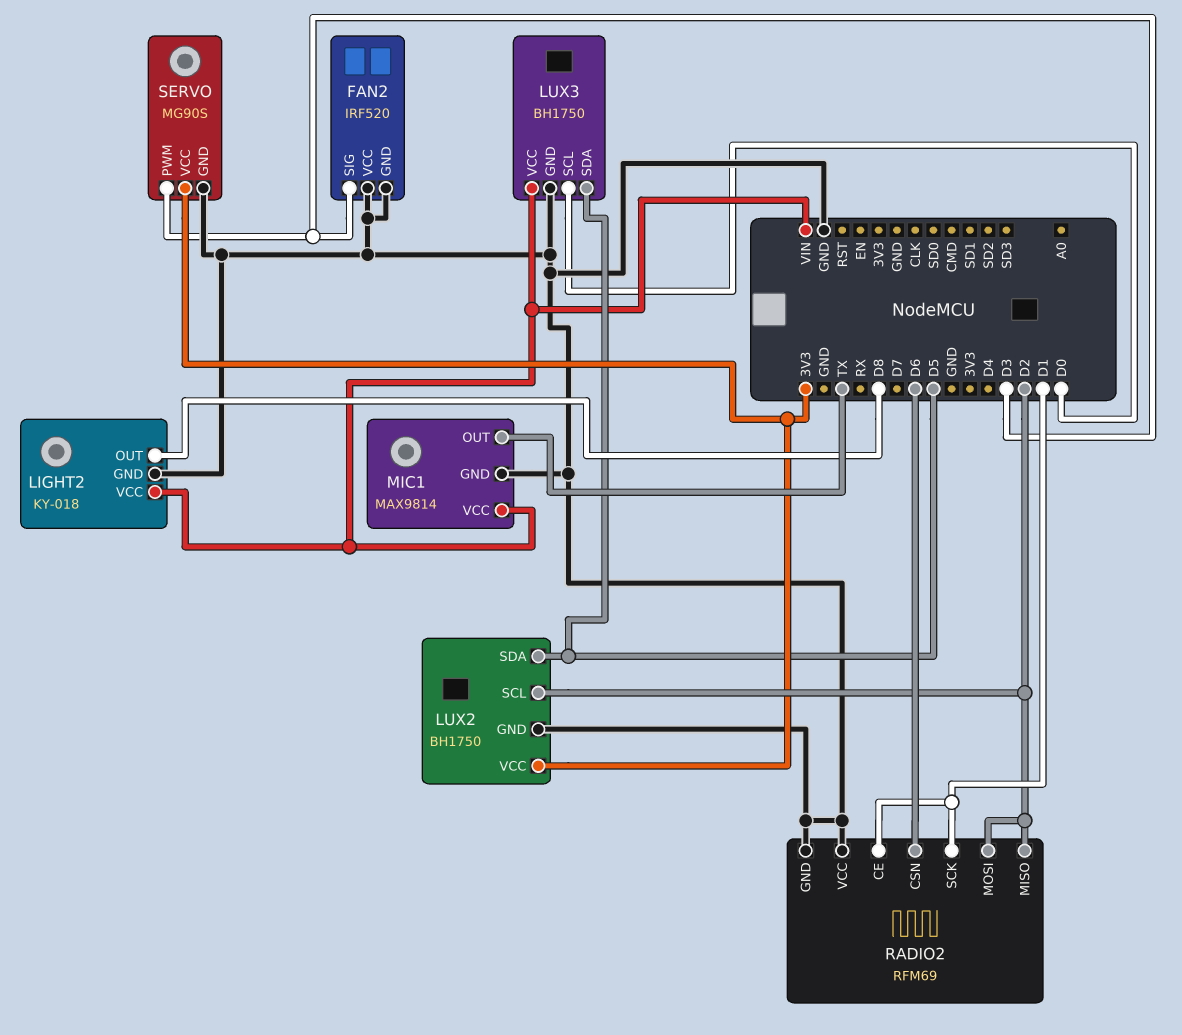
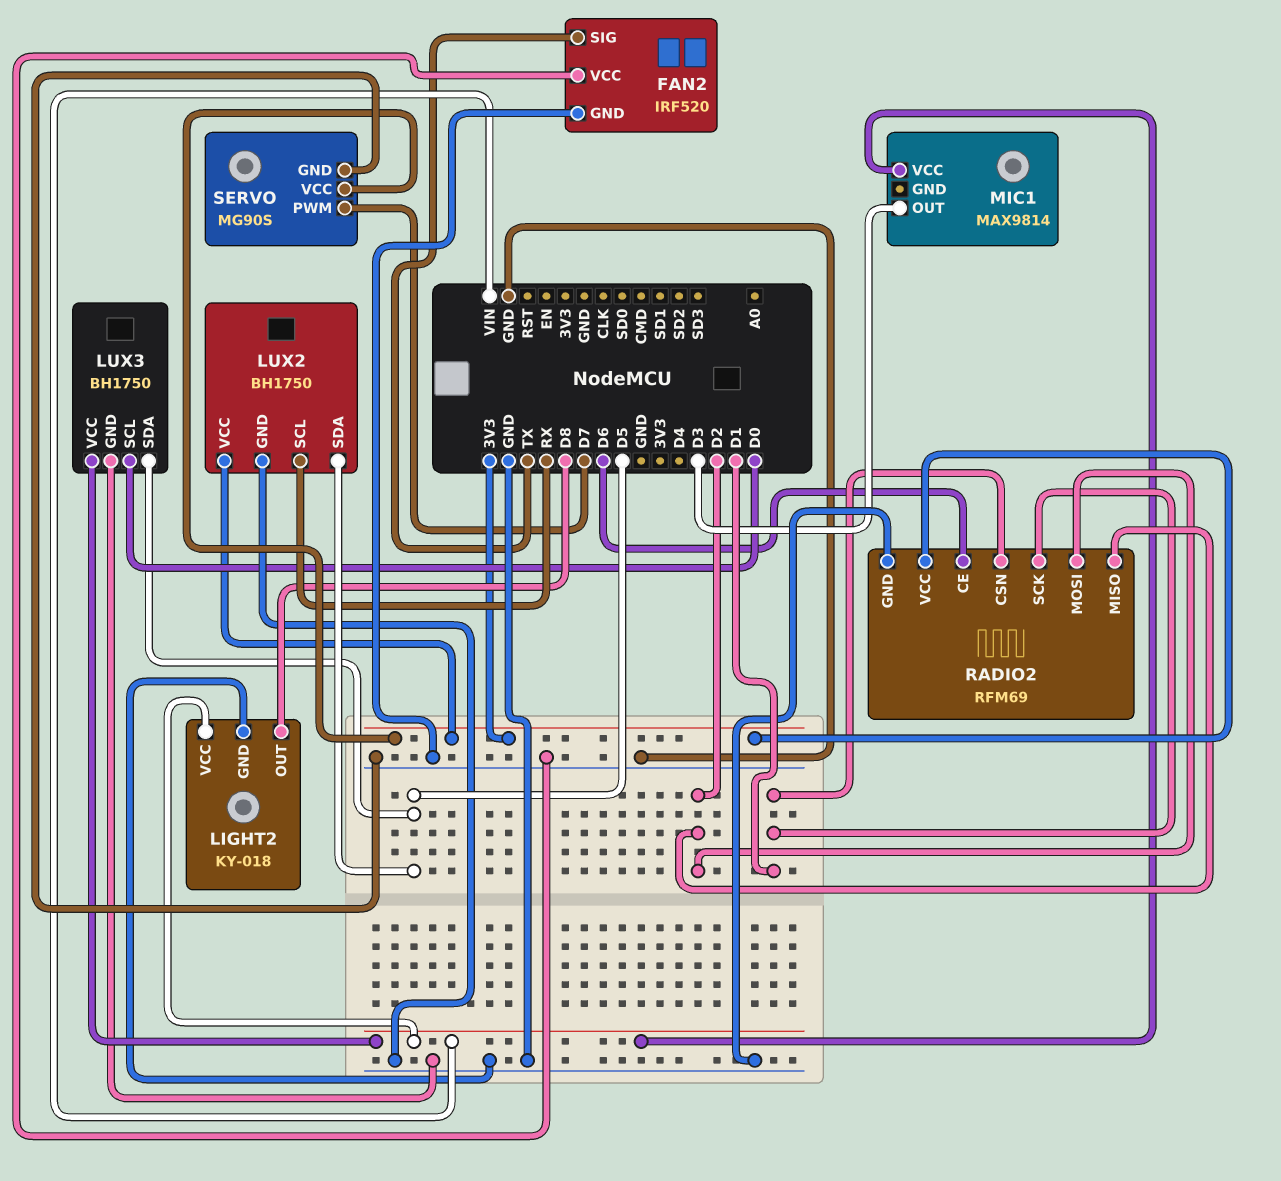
FAN2 pin SIG: D3 -> TX
LUX2 pin SCL: D2 -> RX
MIC1 pin GND: GND -> none
MIC1 pin OUT: TX -> D3
RADIO2 pin CE: D1 -> D6
RADIO2 pin CSN: D6 -> D1
RADIO2 pin VCC: GND -> 3V3
SERVO pin PWM: D3 -> D7

